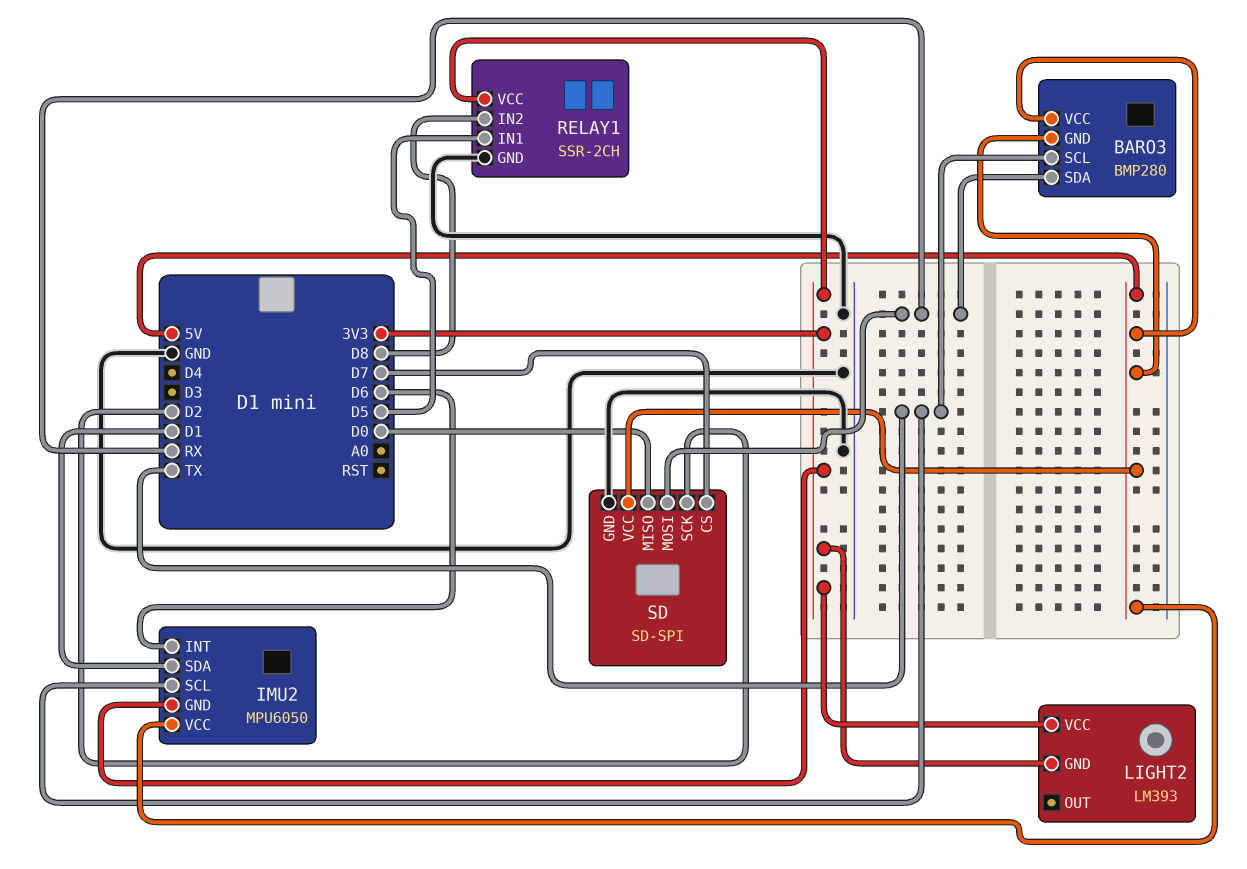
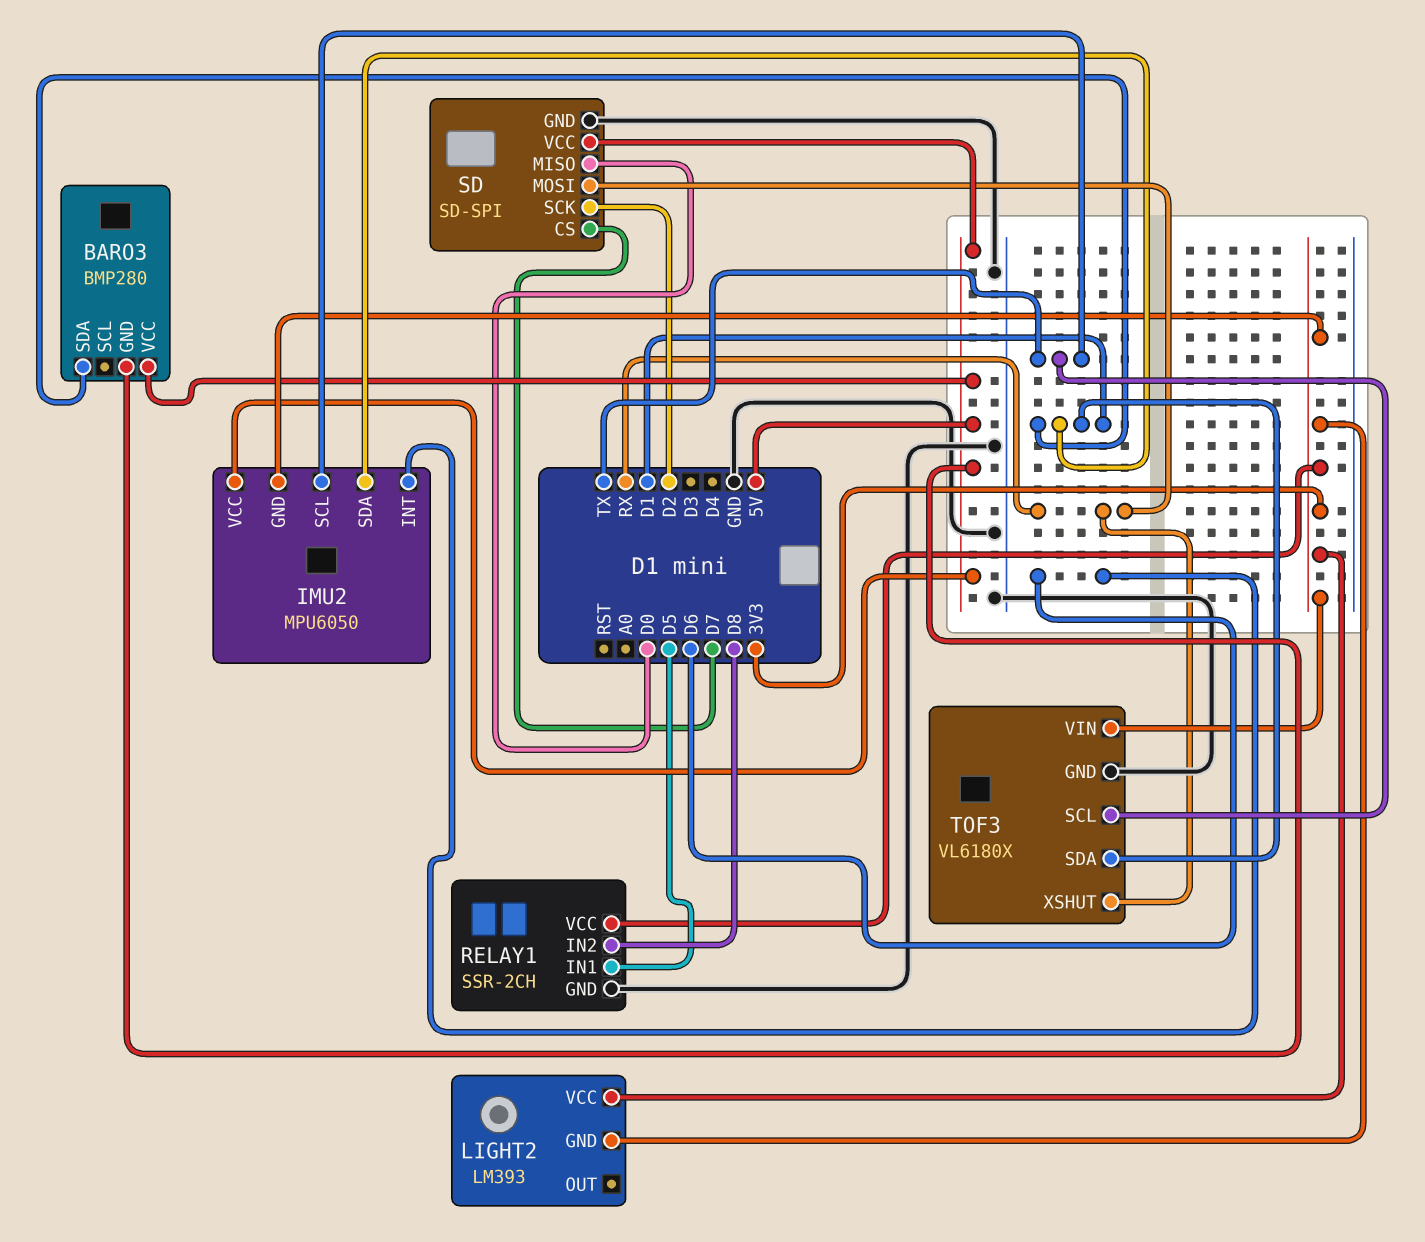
BARO3 pin SCL: TX -> none
BARO3 pin SDA: RX -> D1
TOF3: none -> VL6180X
TOF3 pin GND: none -> GND
TOF3 pin SCL: none -> TX
TOF3 pin SDA: none -> D1
TOF3 pin VIN: none -> 3V3
TOF3 pin XSHUT: none -> RX

